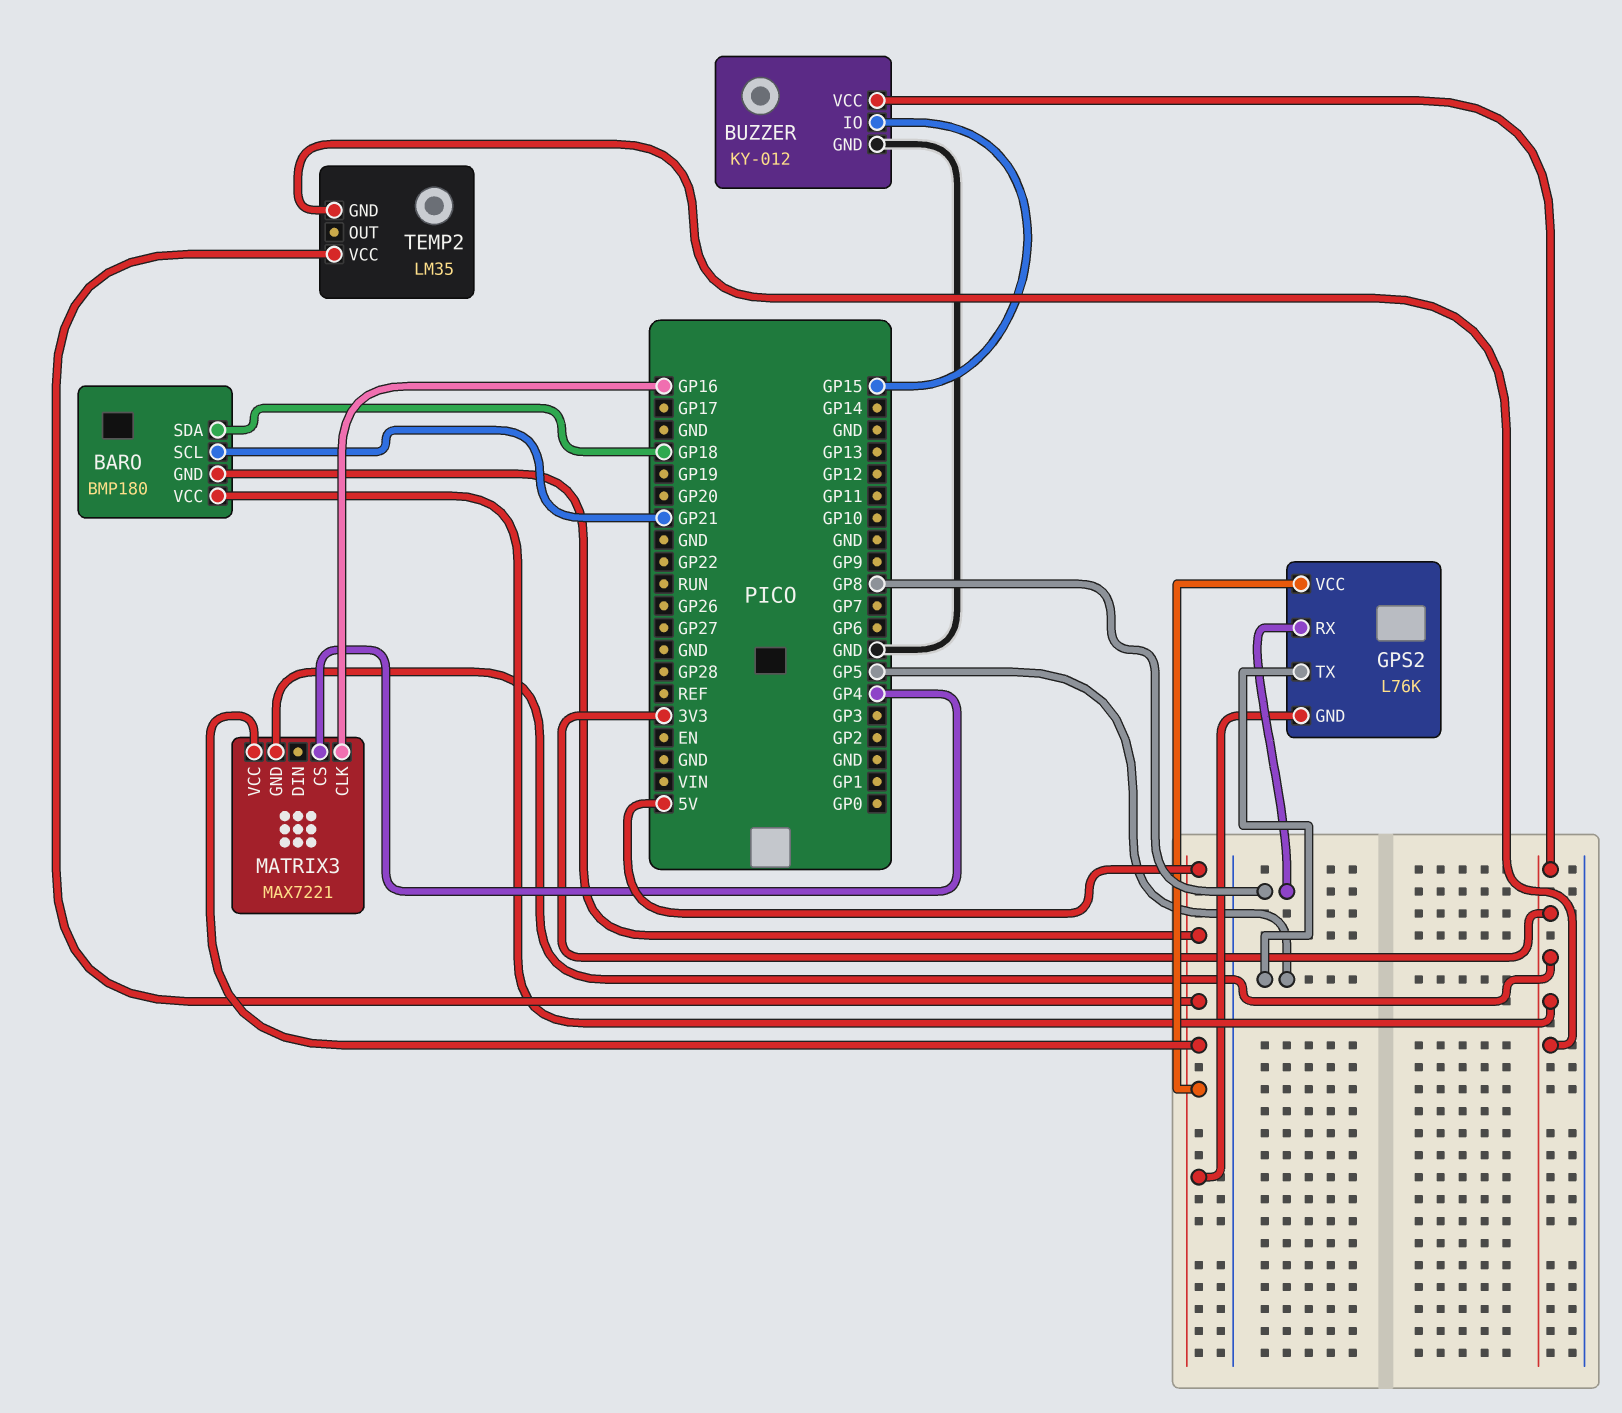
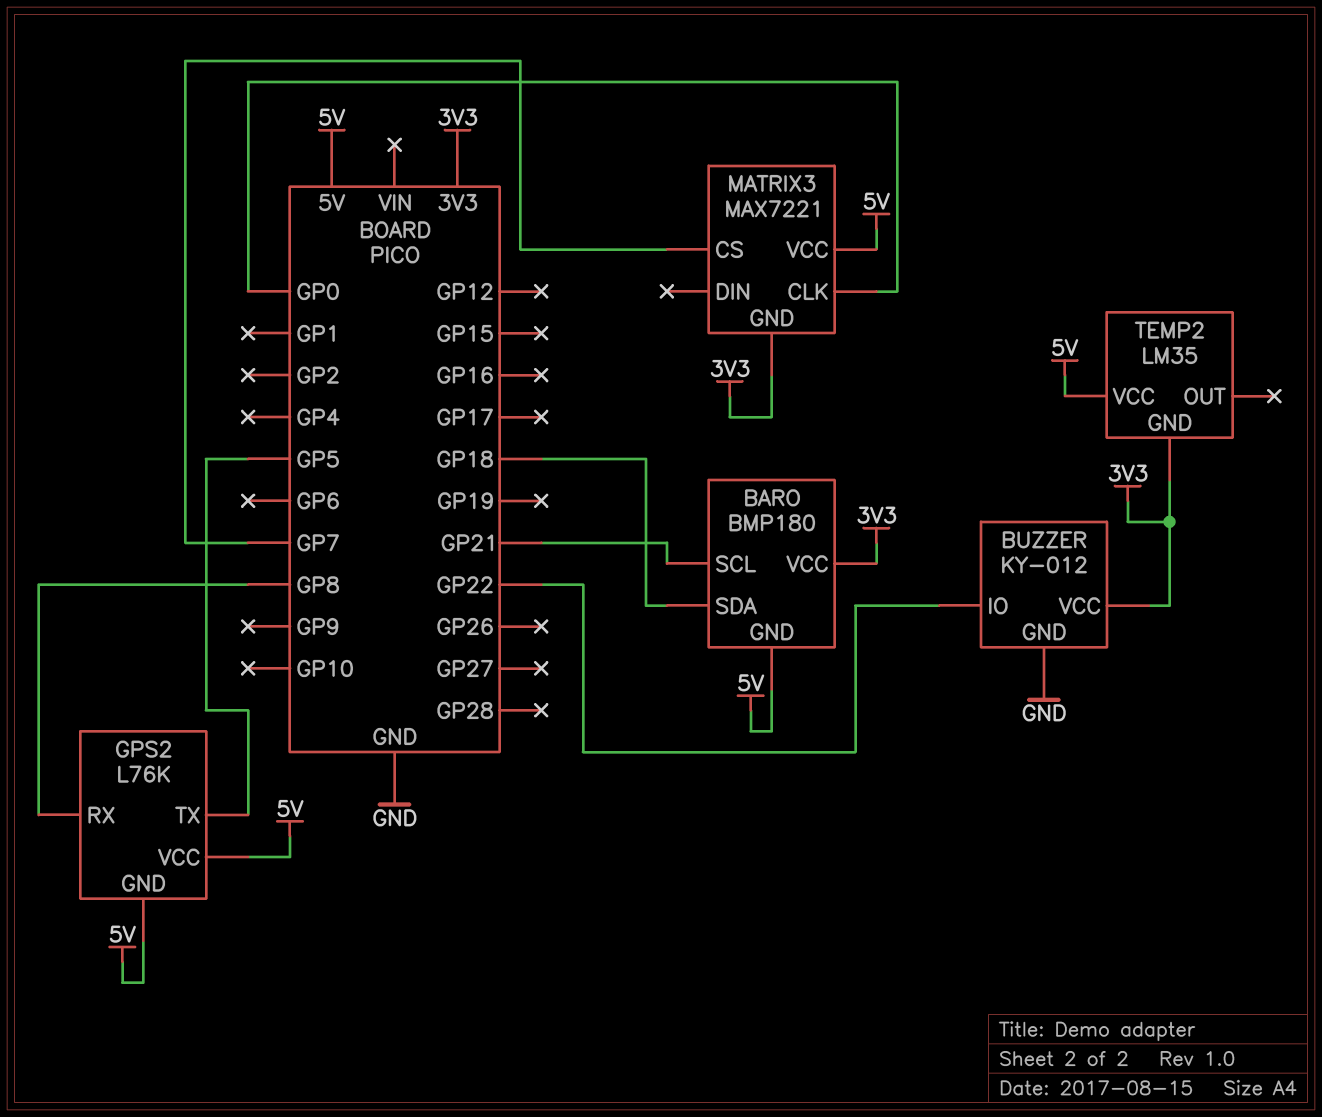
BUZZER pin IO: GP15 -> GP22
MATRIX3 pin CLK: GP16 -> GP0
MATRIX3 pin CS: GP4 -> GP7

